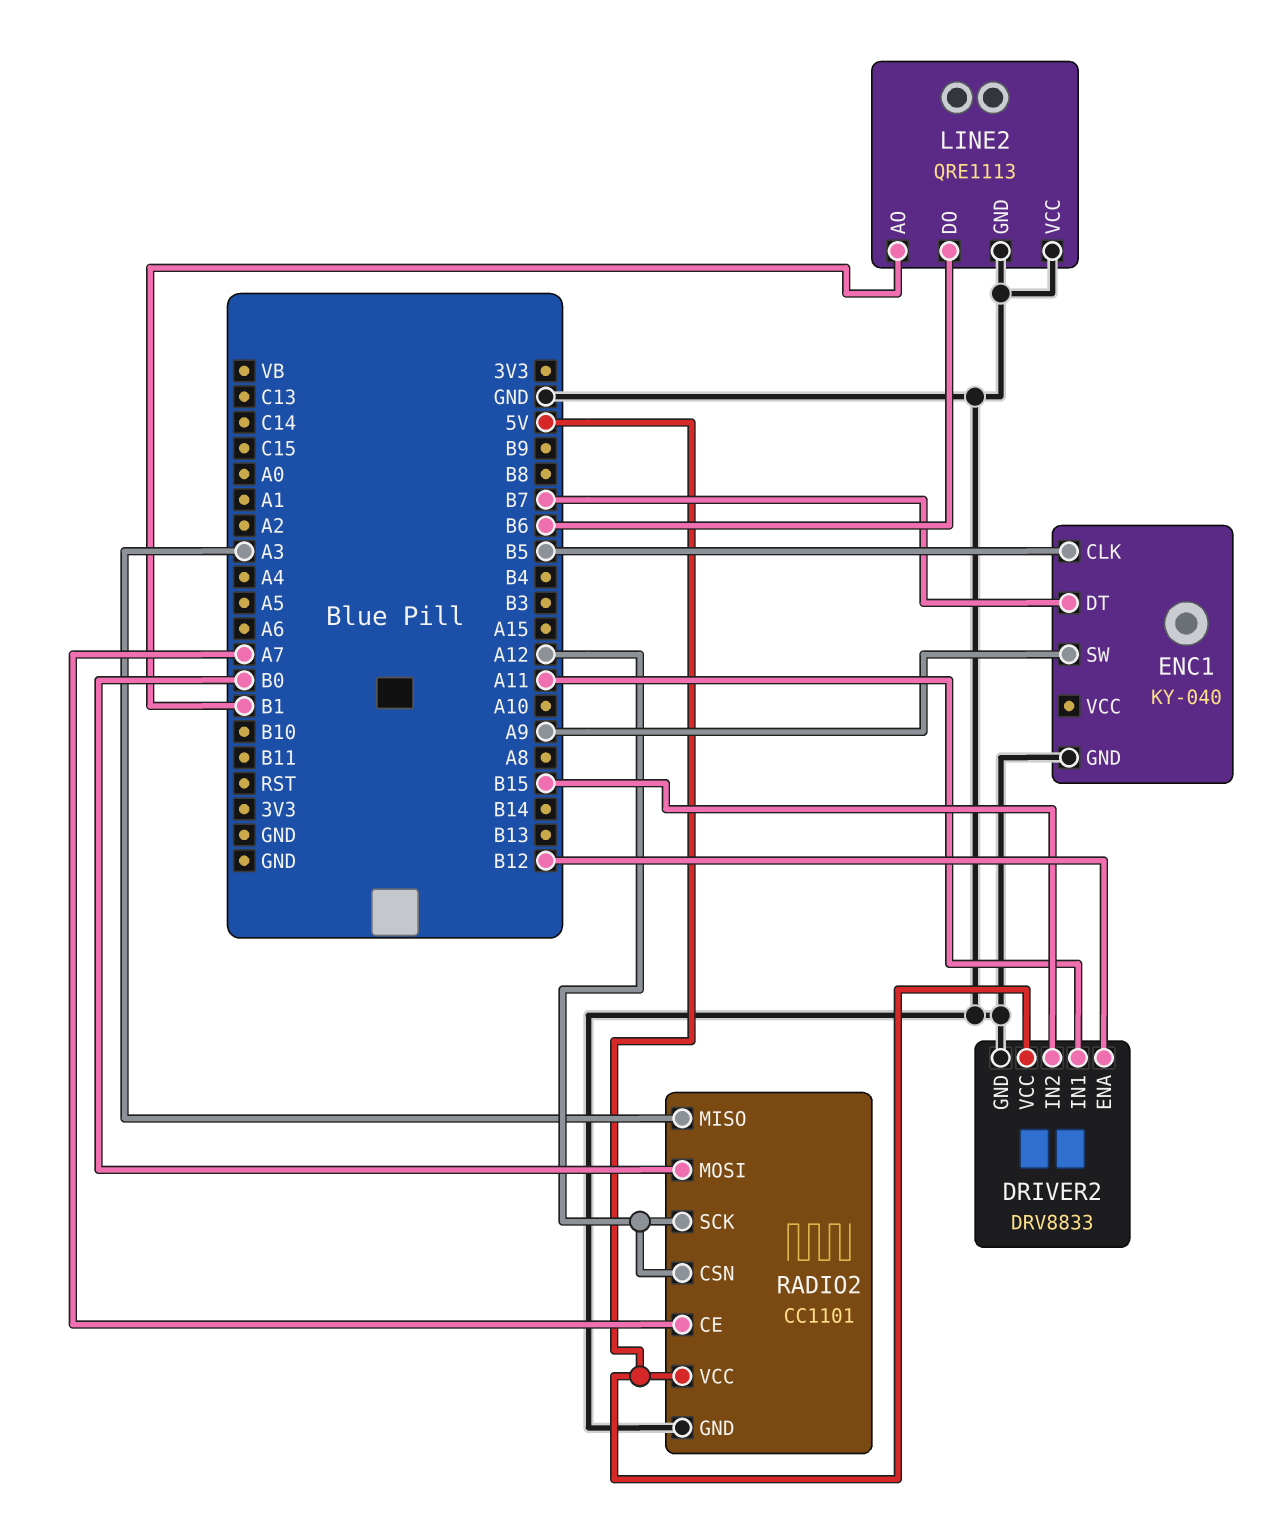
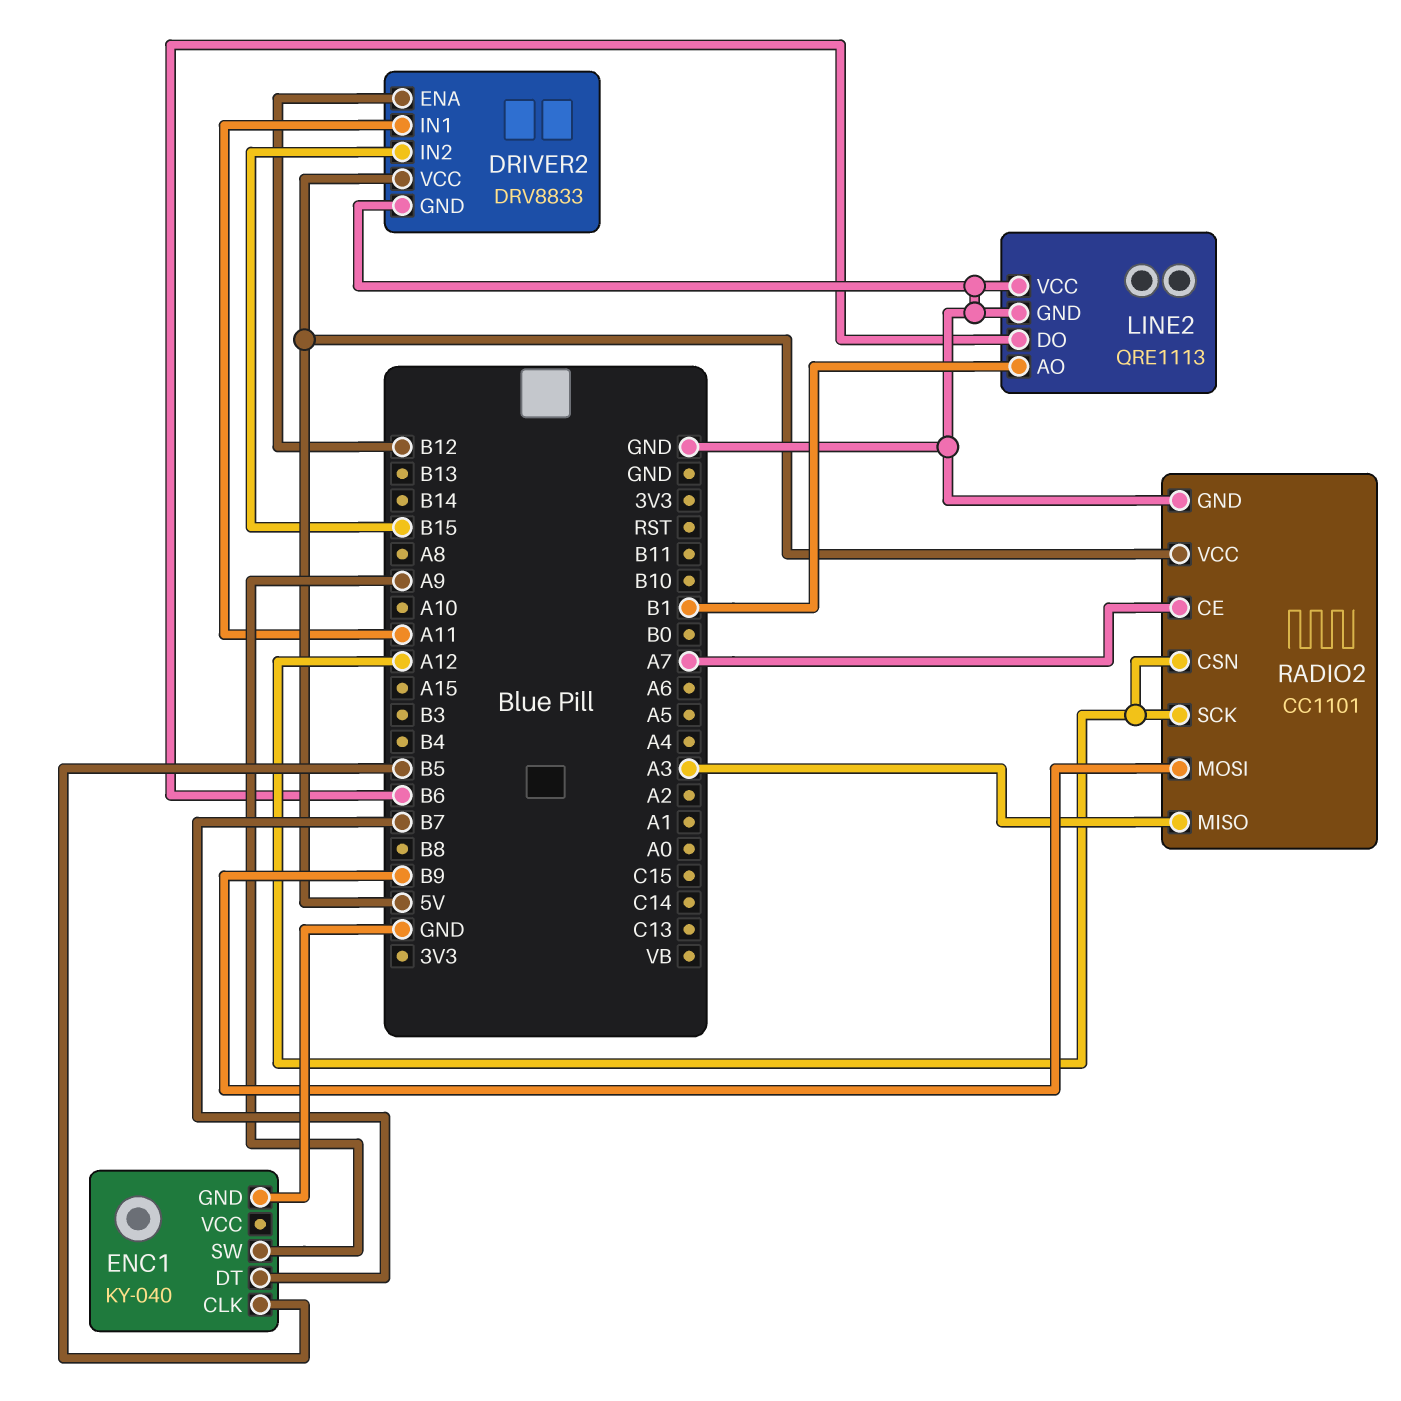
RADIO2 pin MOSI: B0 -> B9

